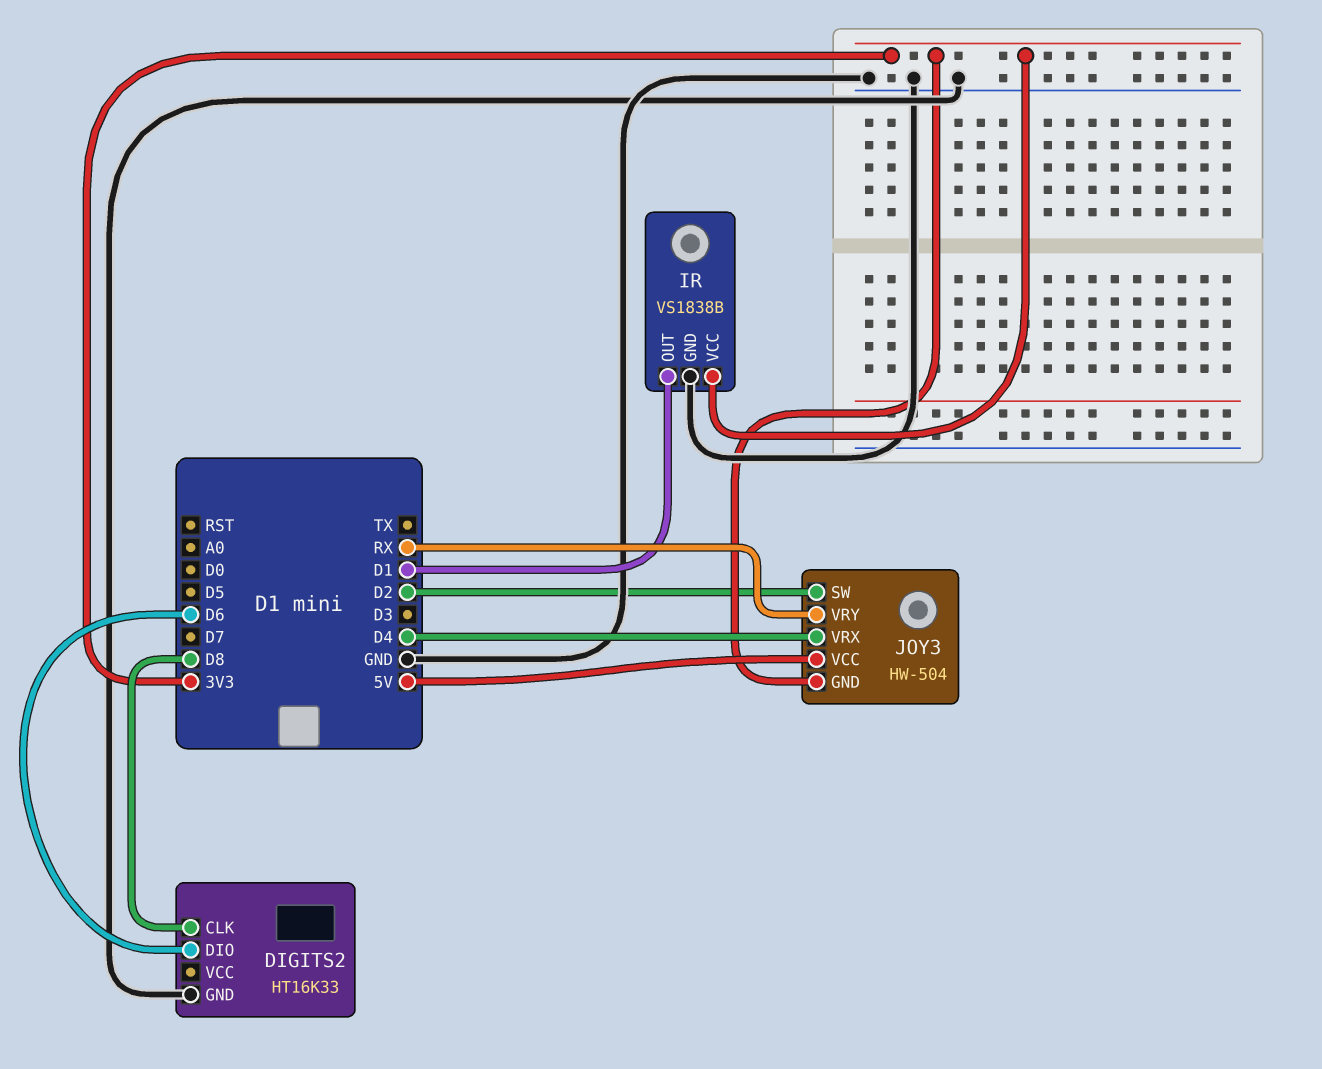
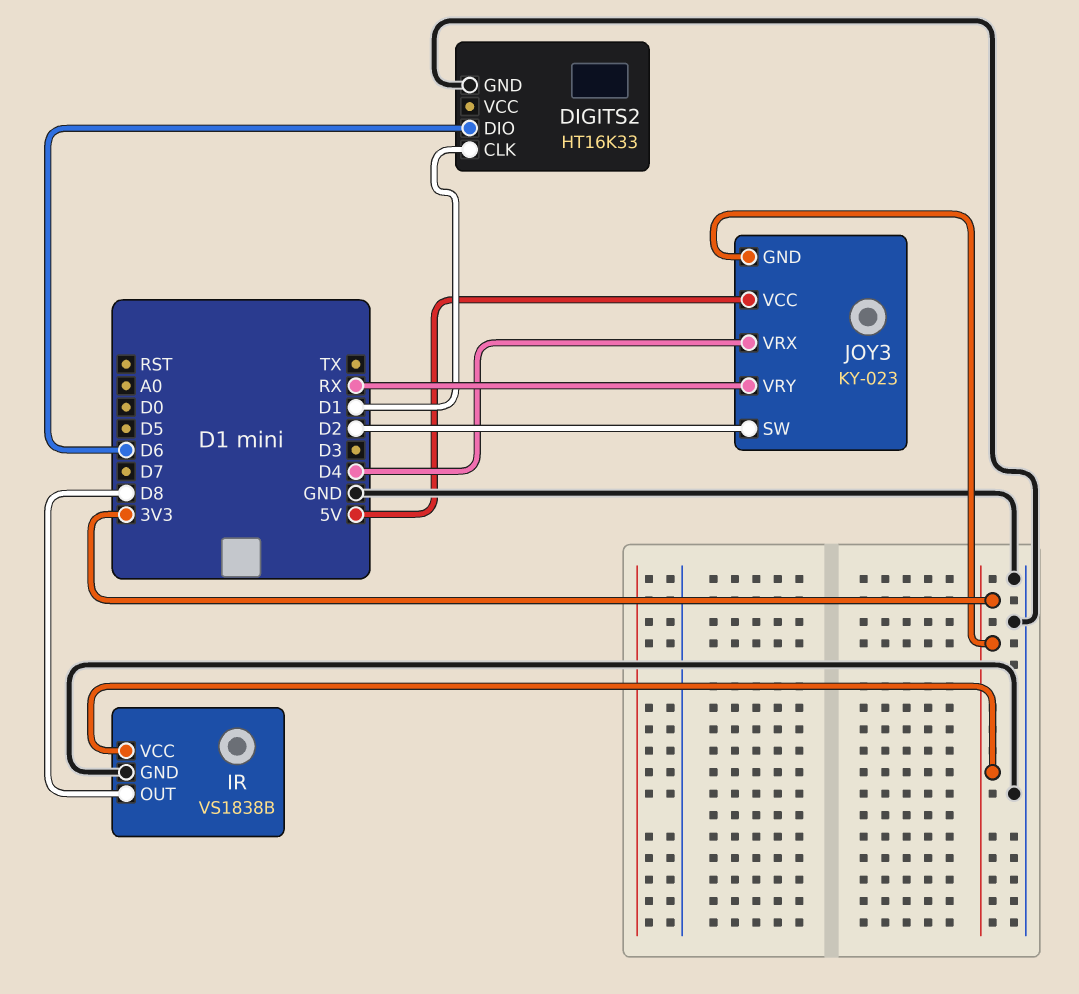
DIGITS2 pin CLK: D8 -> D1
IR pin OUT: D1 -> D8
JOY3: HW-504 -> KY-023

